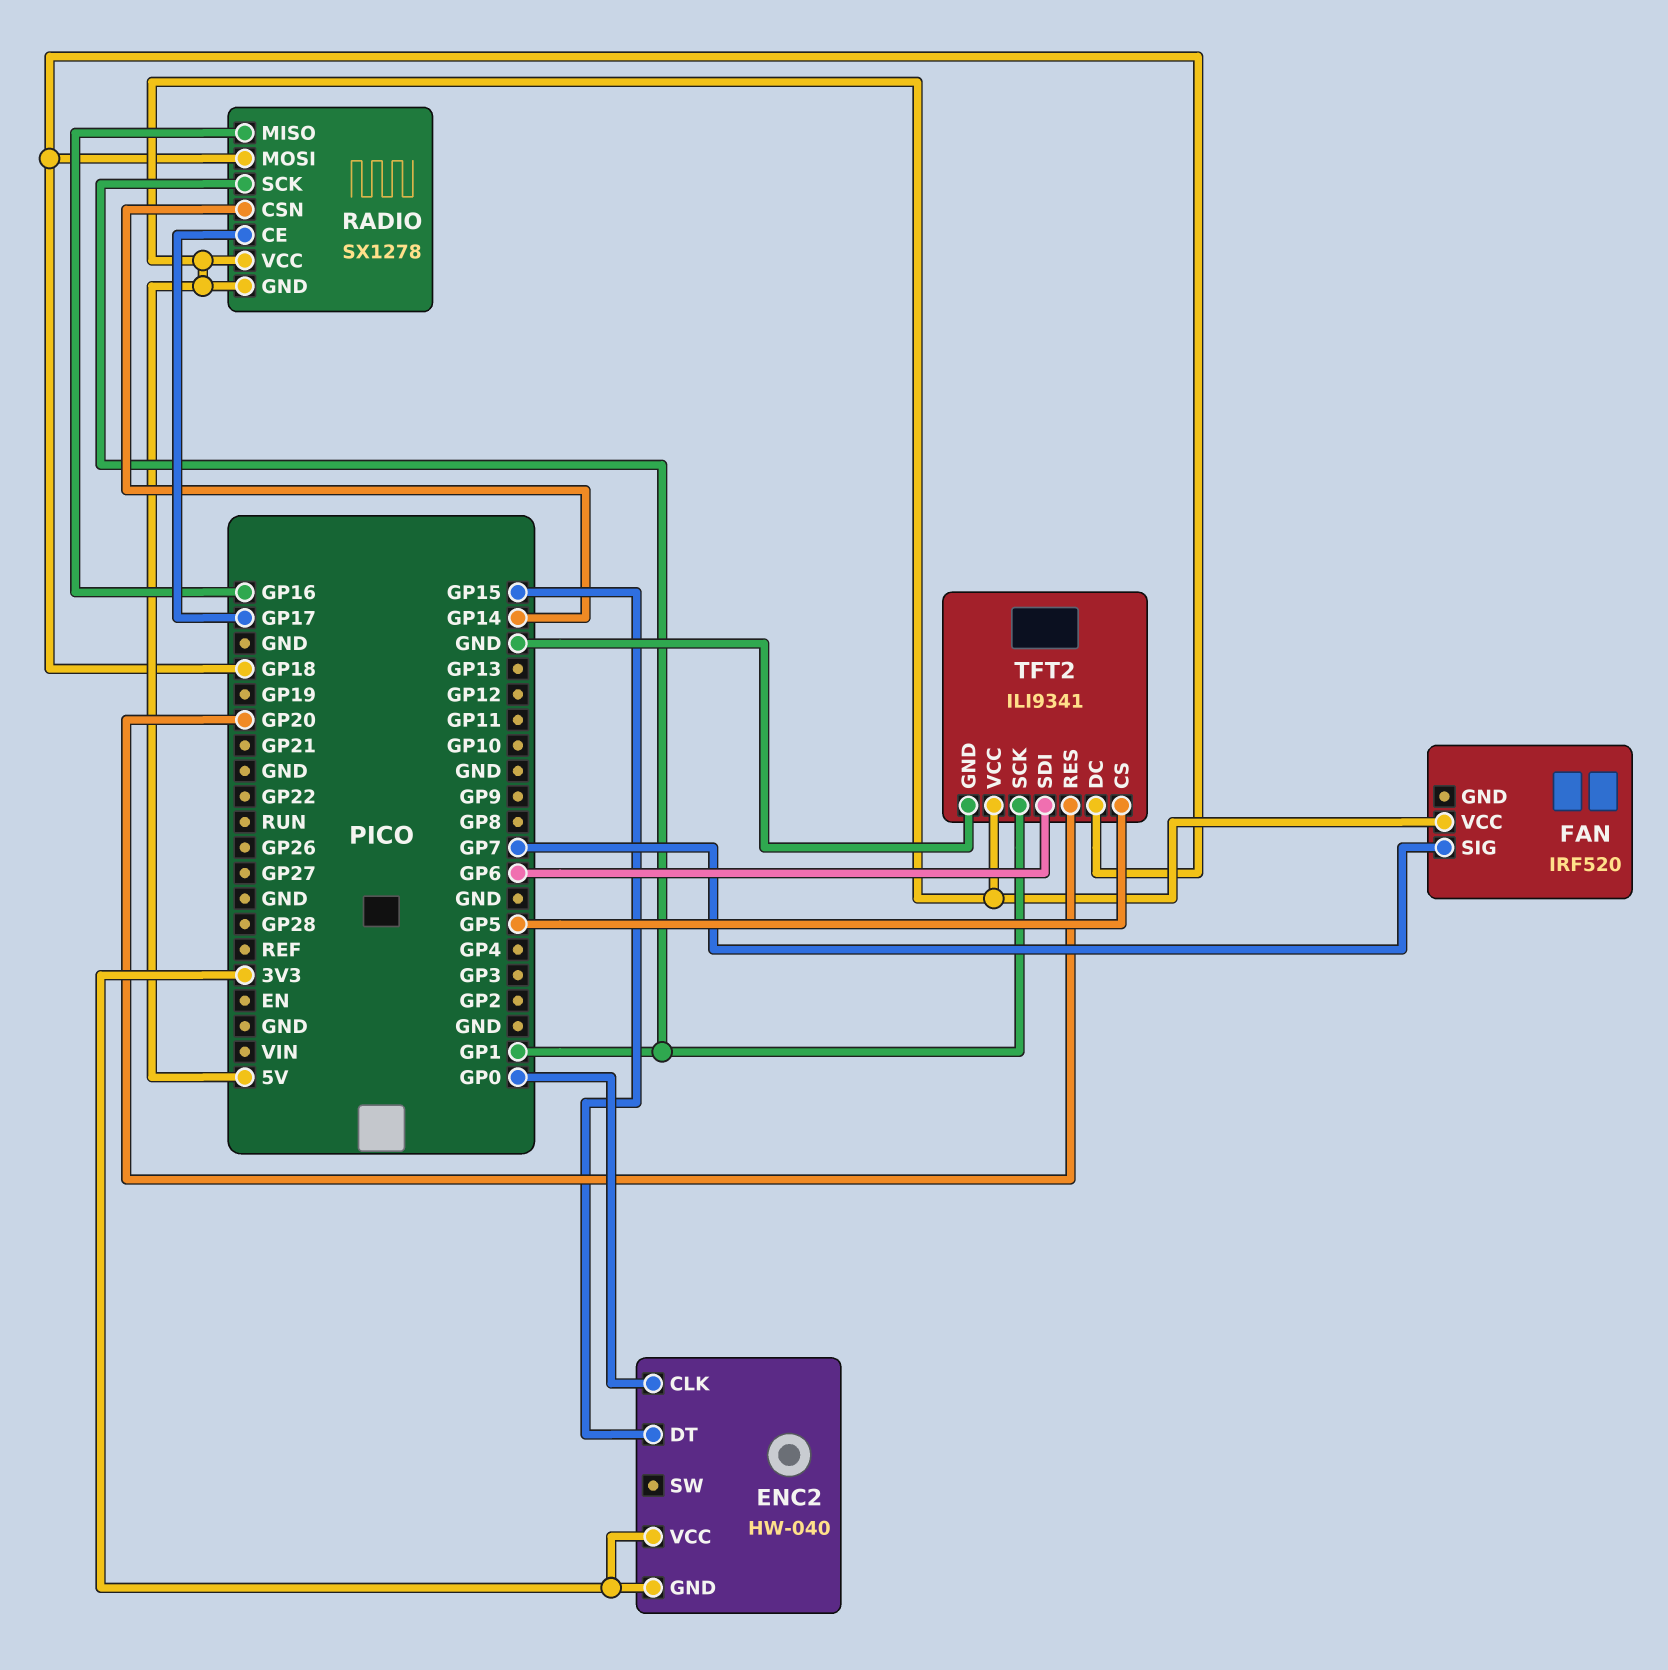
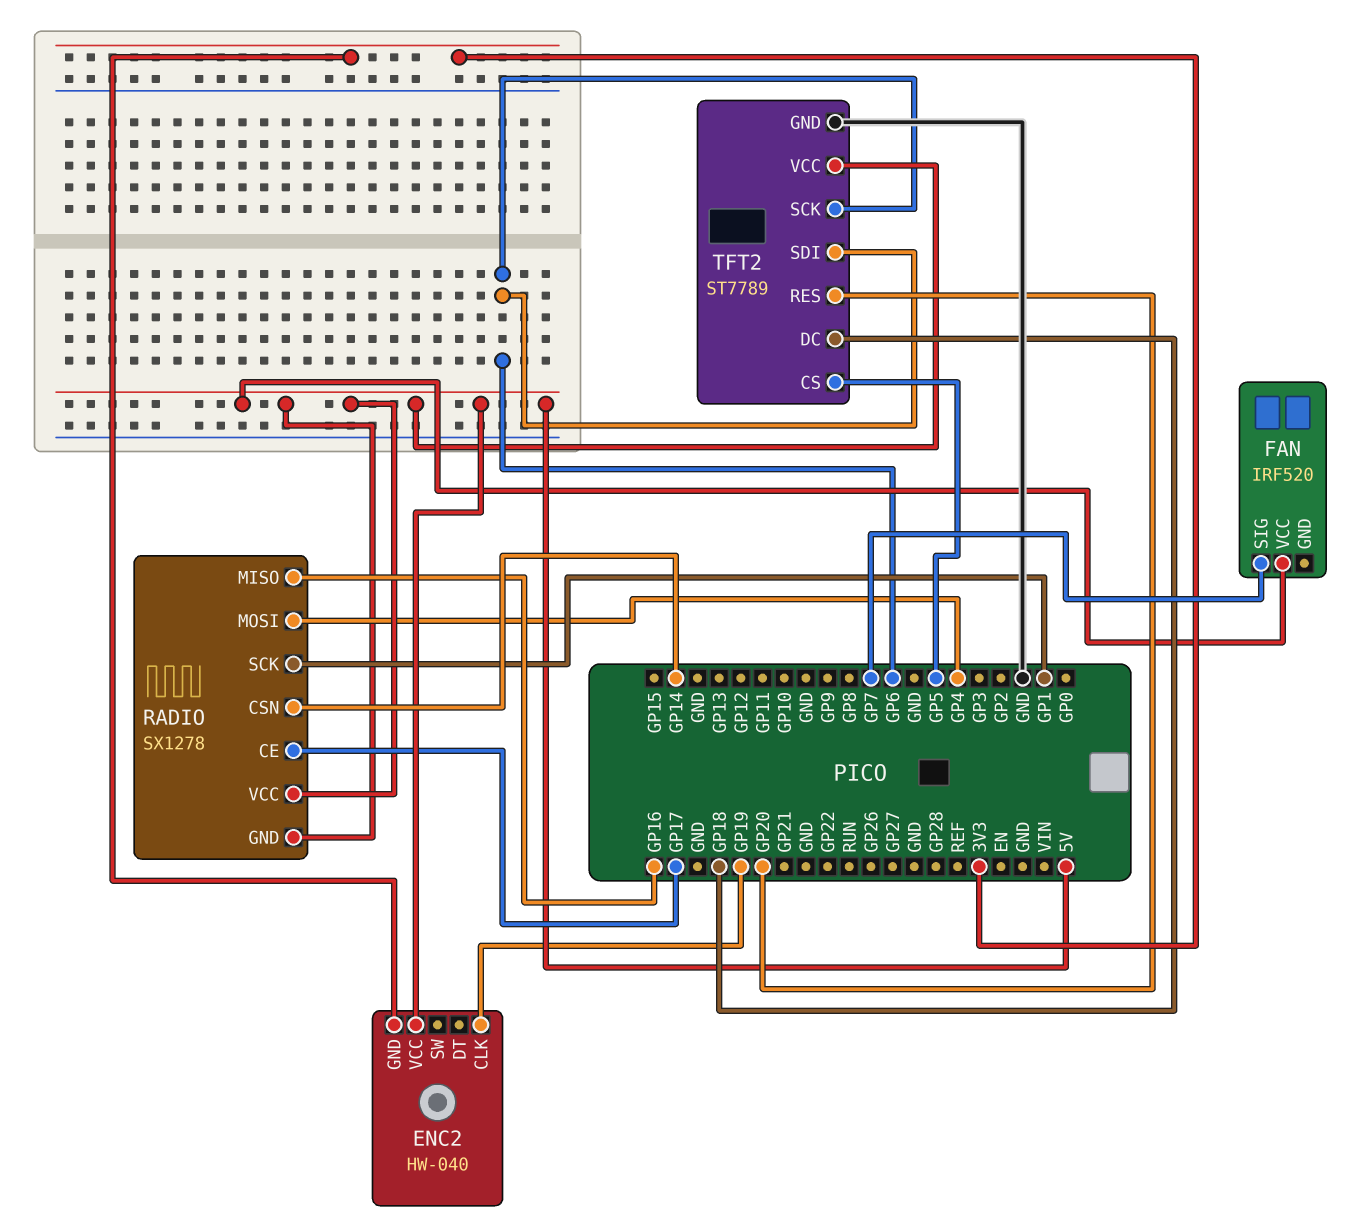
ENC2 pin CLK: GP0 -> GP19
ENC2 pin DT: GP15 -> none
ENC2 pin VCC: 3V3 -> 5V
RADIO pin MOSI: GP18 -> GP4
TFT2: ILI9341 -> ST7789
TFT2 pin SCK: GP1 -> GP6

